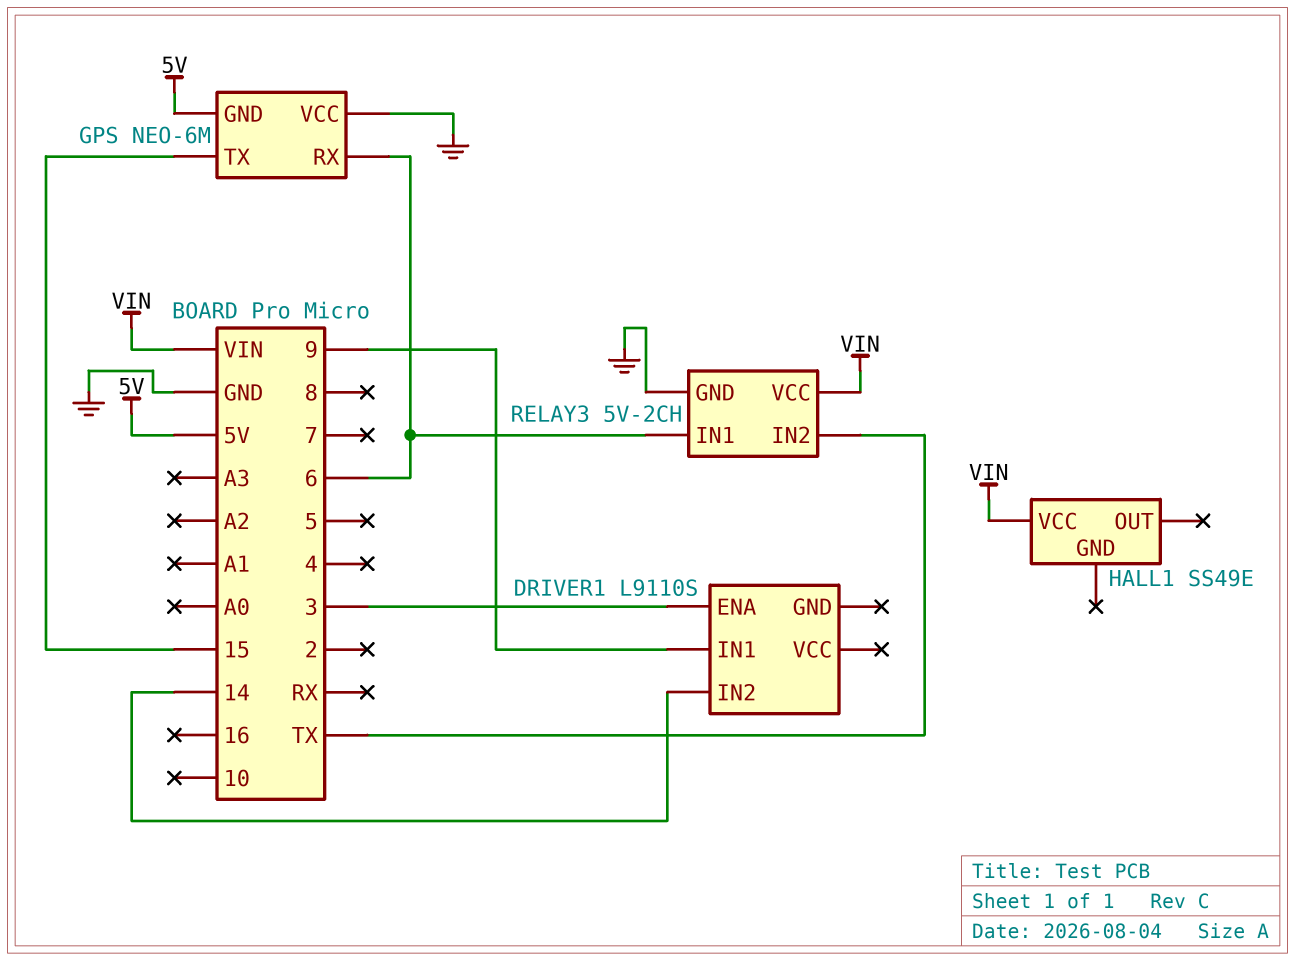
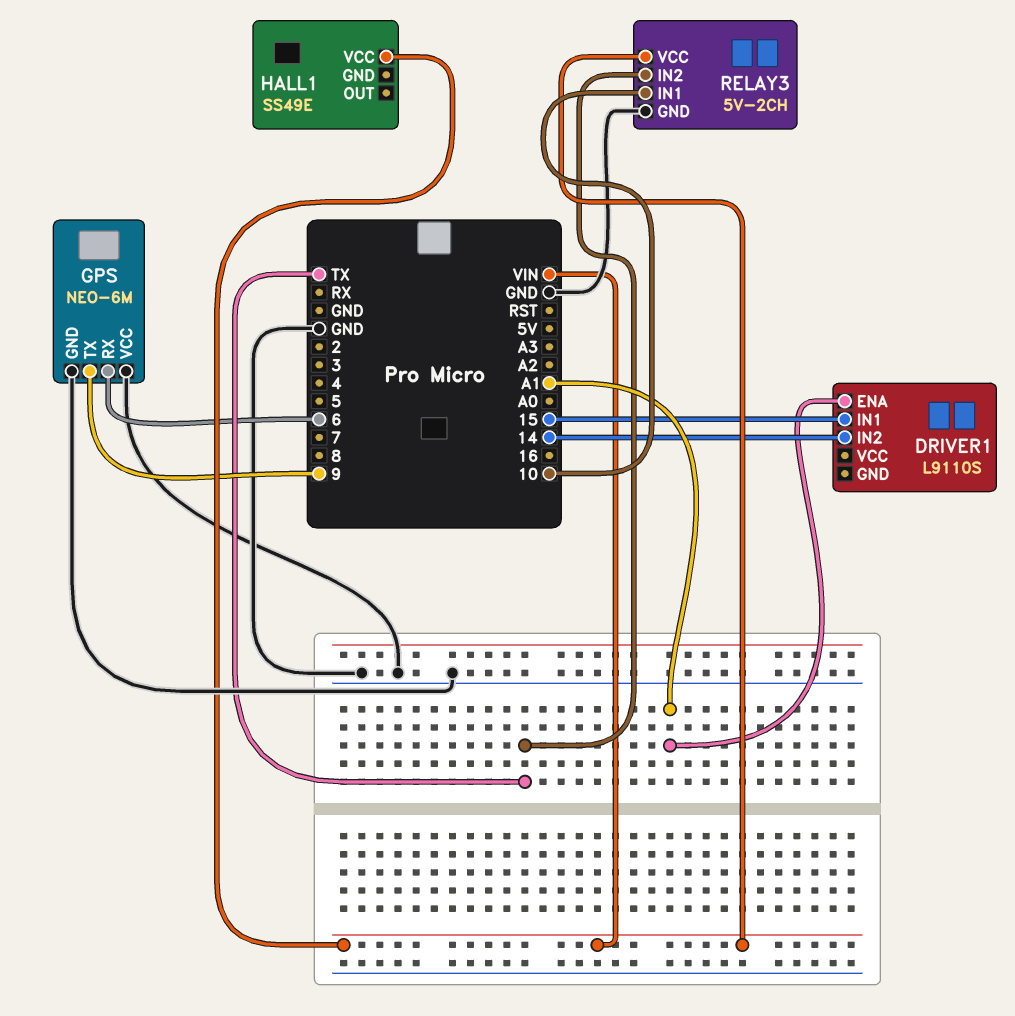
DRIVER1 pin ENA: 3 -> A1
DRIVER1 pin IN1: 9 -> 15
GPS pin GND: 5V -> GND
GPS pin TX: 15 -> 9
RELAY3 pin IN1: 6 -> 10

